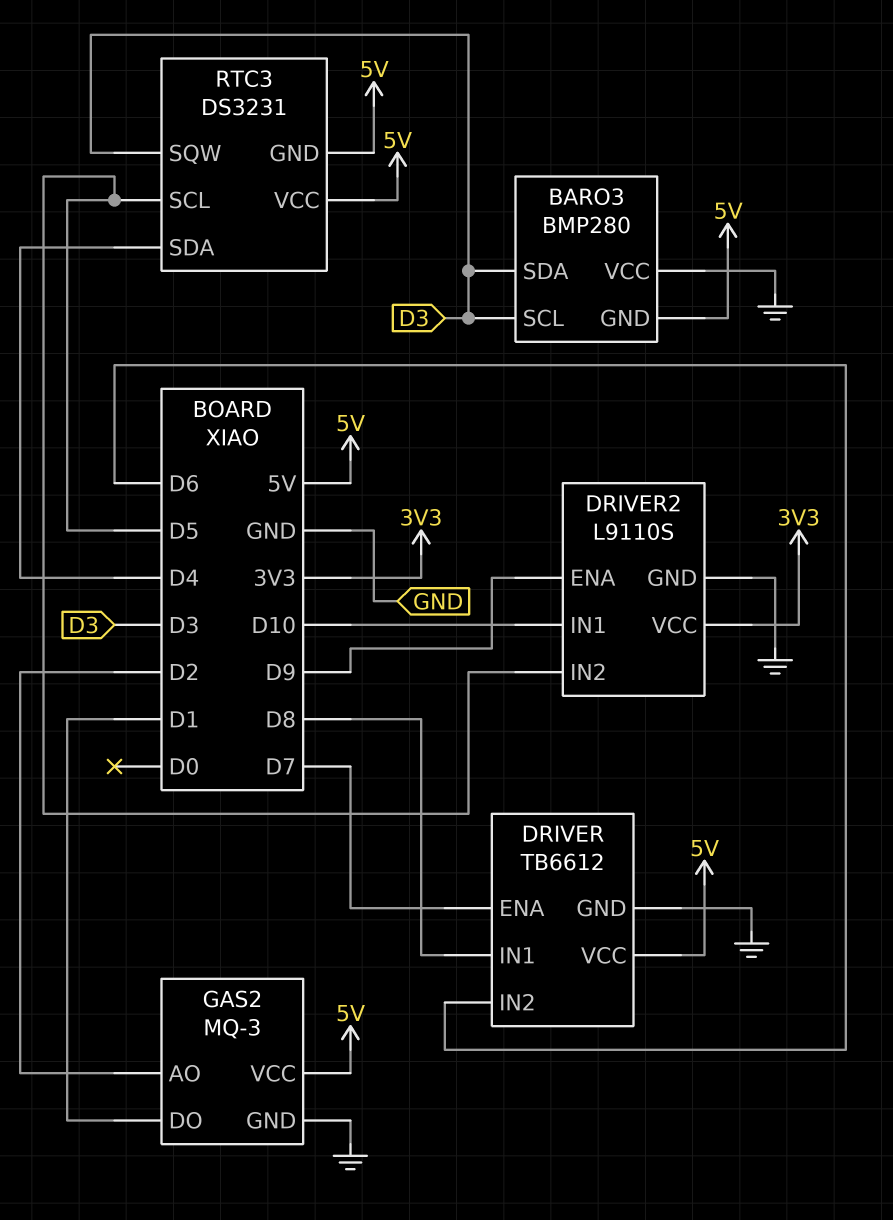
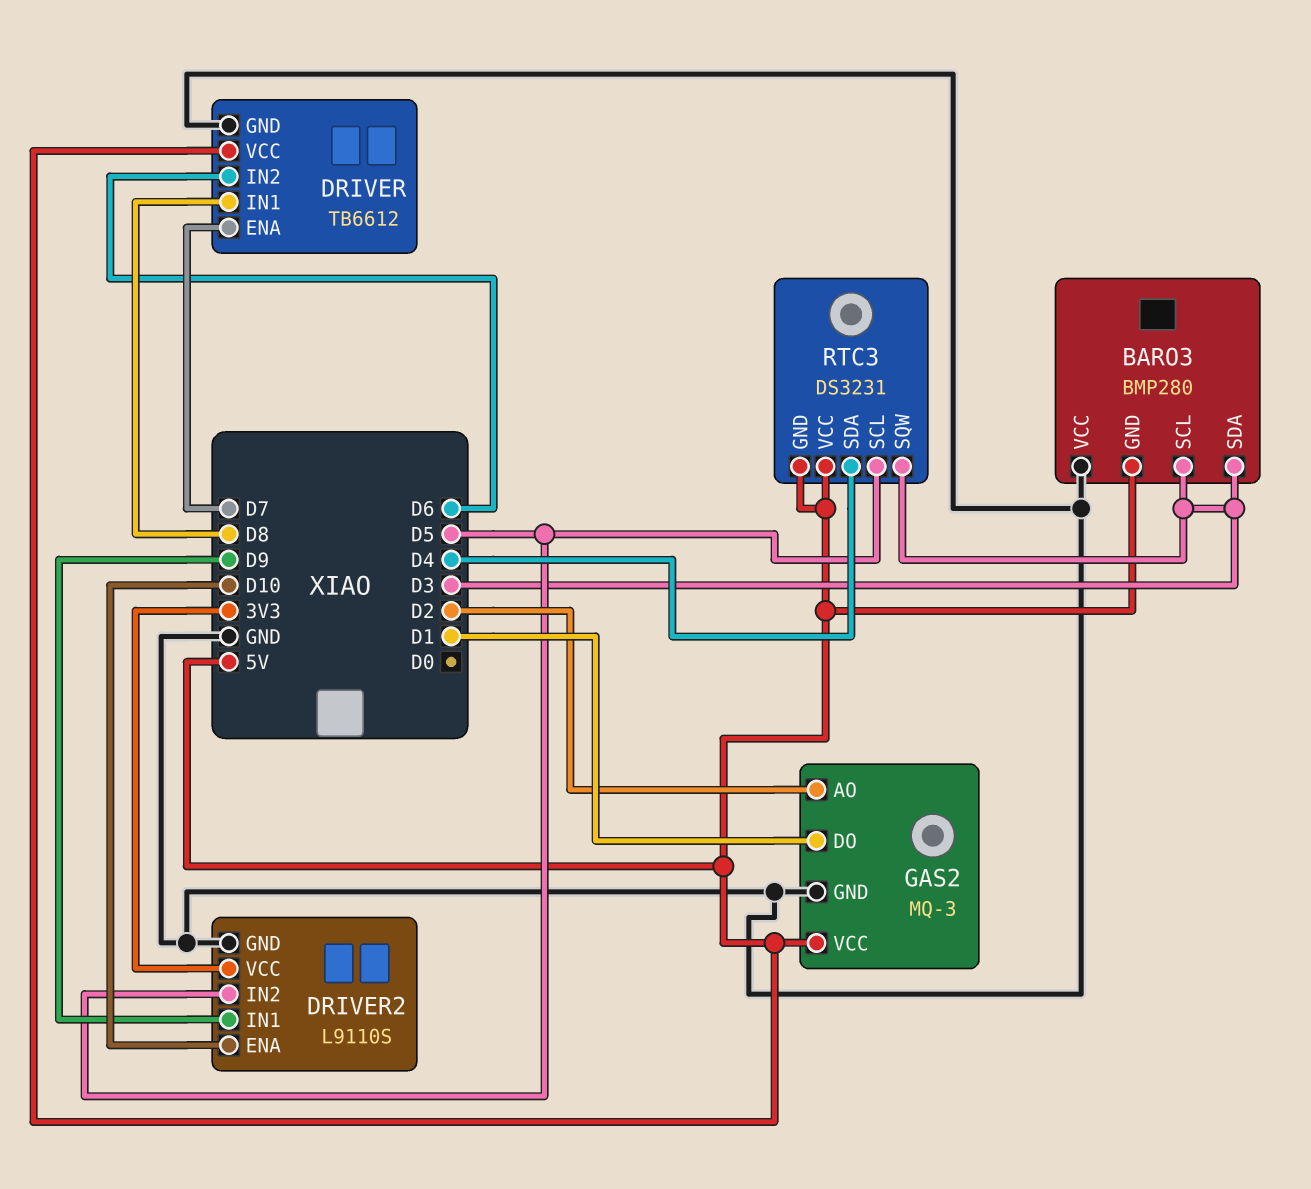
DRIVER2 pin ENA: D9 -> D10
DRIVER2 pin IN1: D10 -> D9

